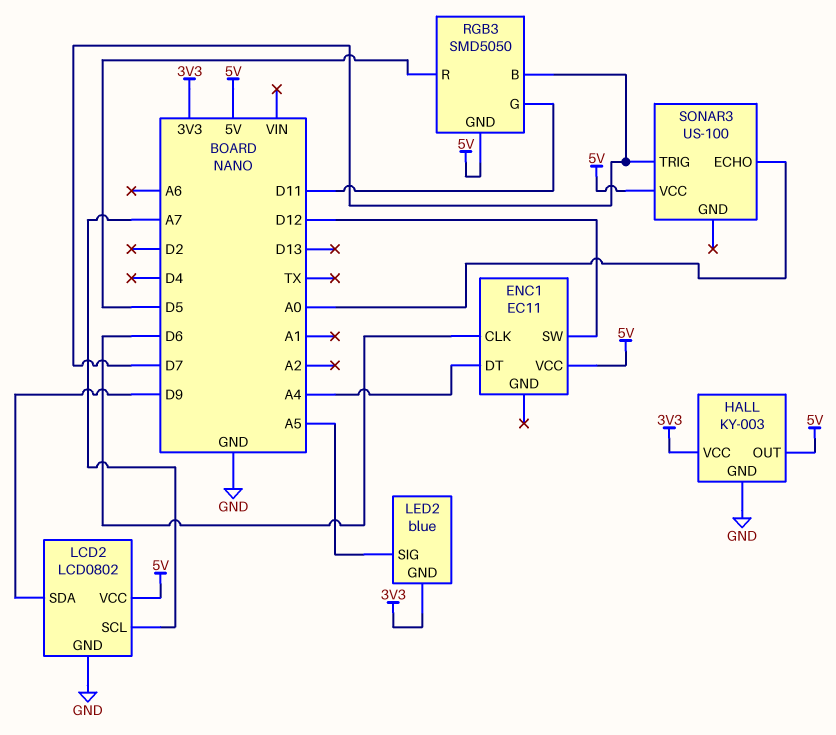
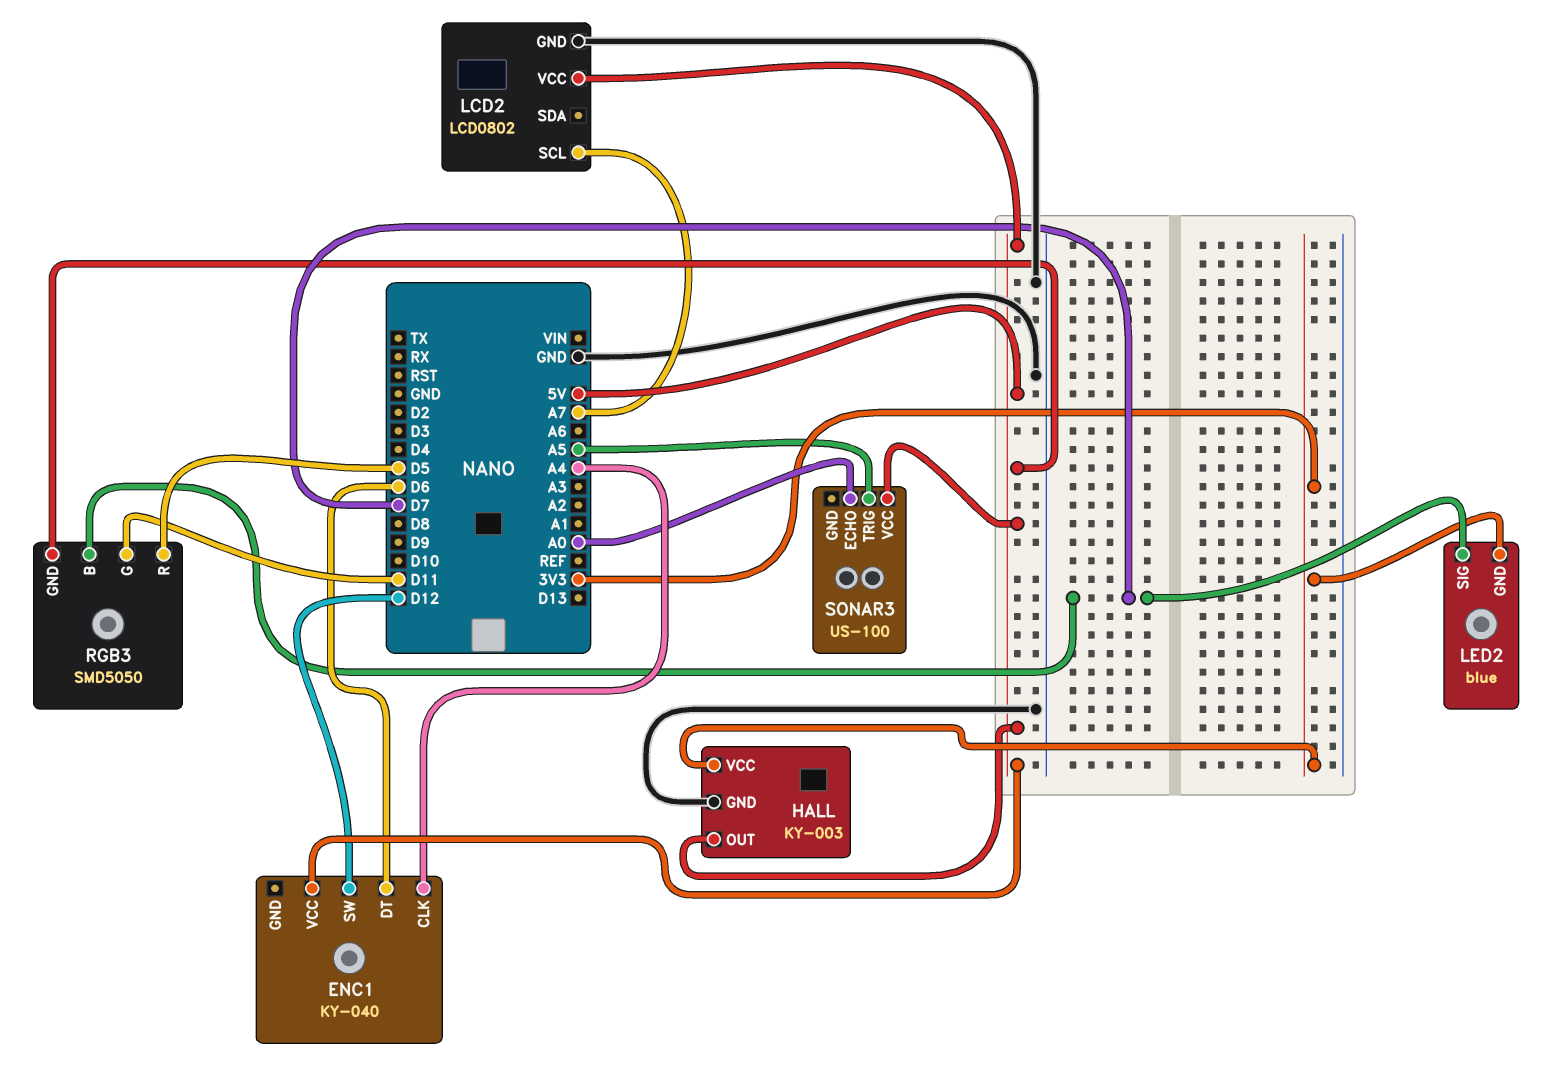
ENC1: EC11 -> KY-040
ENC1 pin CLK: D6 -> A4
ENC1 pin DT: A4 -> D6
LCD2 pin SDA: D9 -> none
LED2 pin SIG: A5 -> D7
SONAR3 pin TRIG: D7 -> A5

